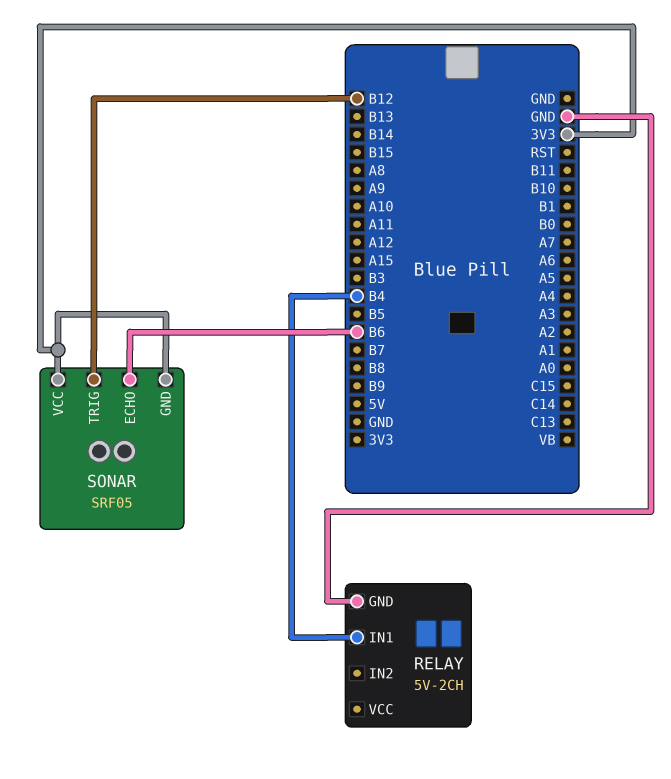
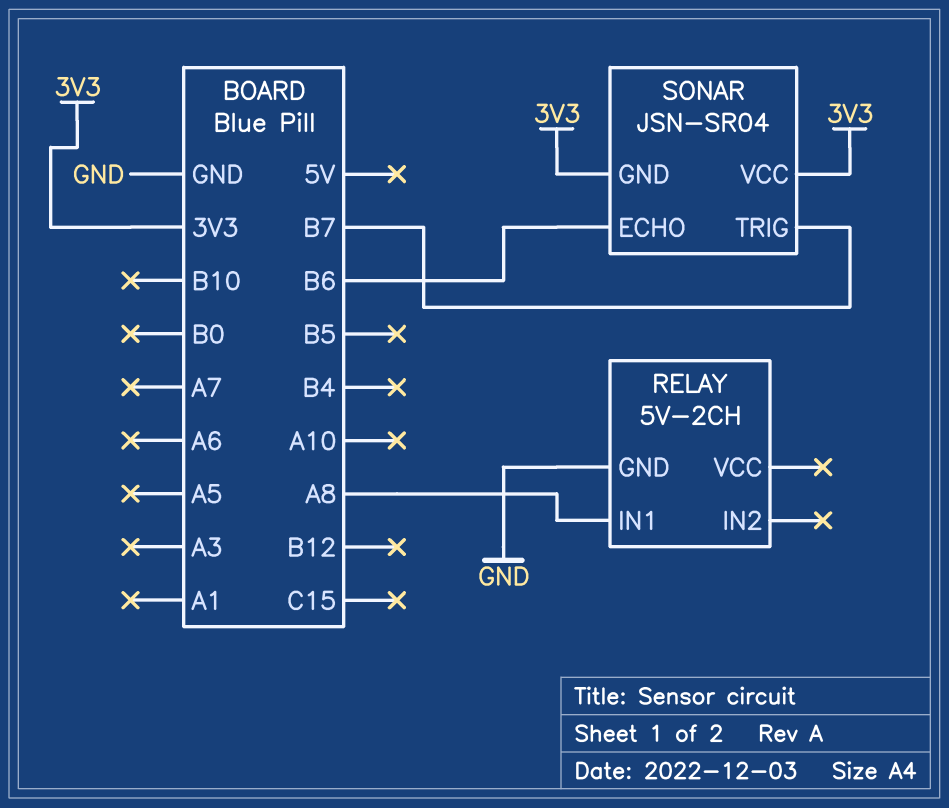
RELAY pin IN1: B4 -> A8
SONAR: SRF05 -> JSN-SR04
SONAR pin TRIG: B12 -> B7

